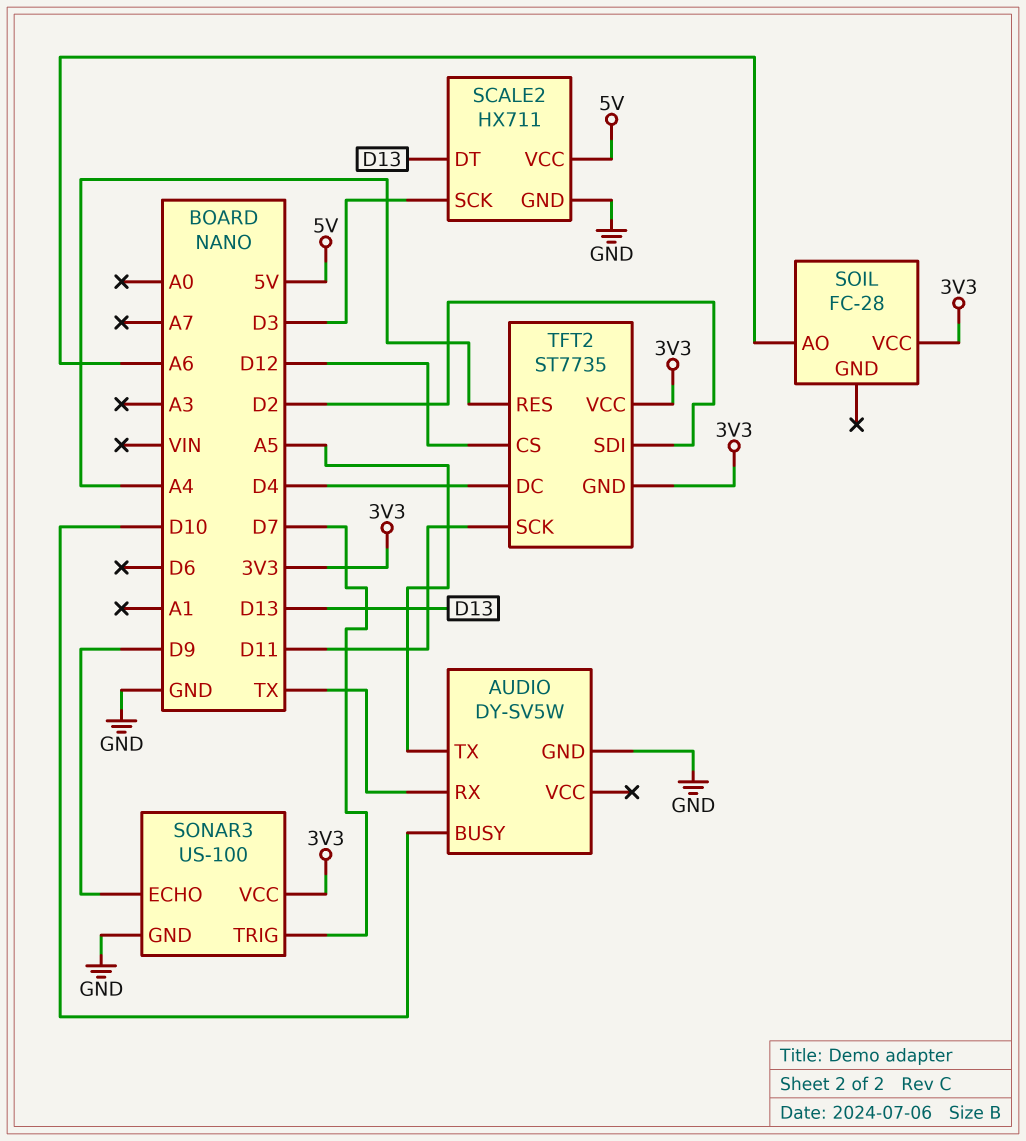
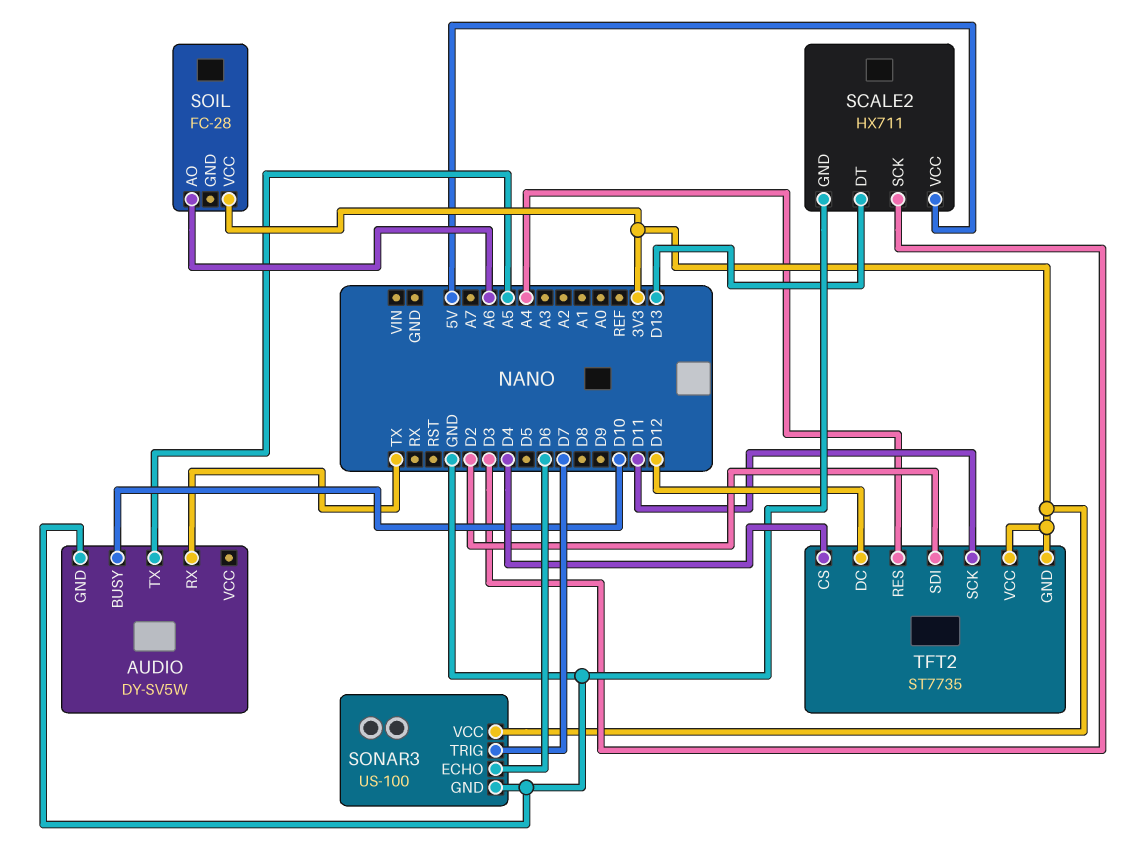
SONAR3 pin ECHO: D9 -> D6
TFT2 pin CS: D12 -> D4
TFT2 pin DC: D4 -> D12

